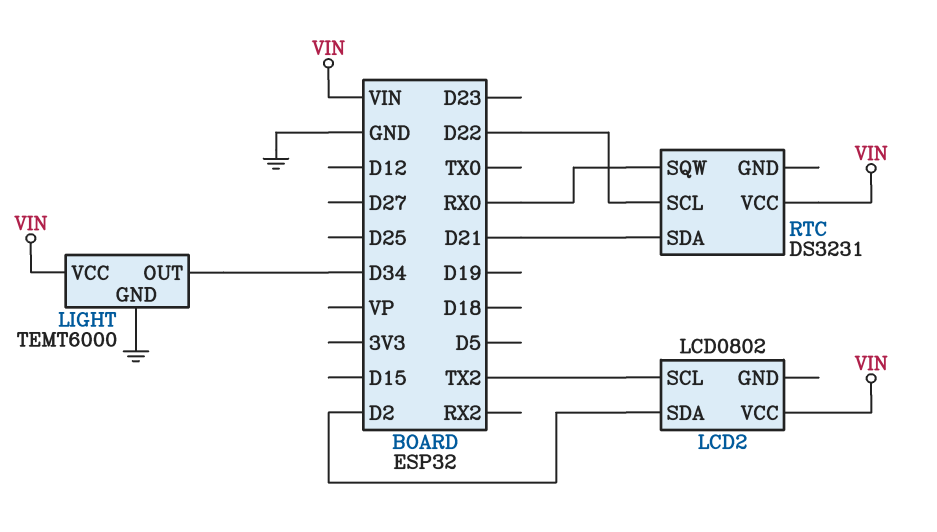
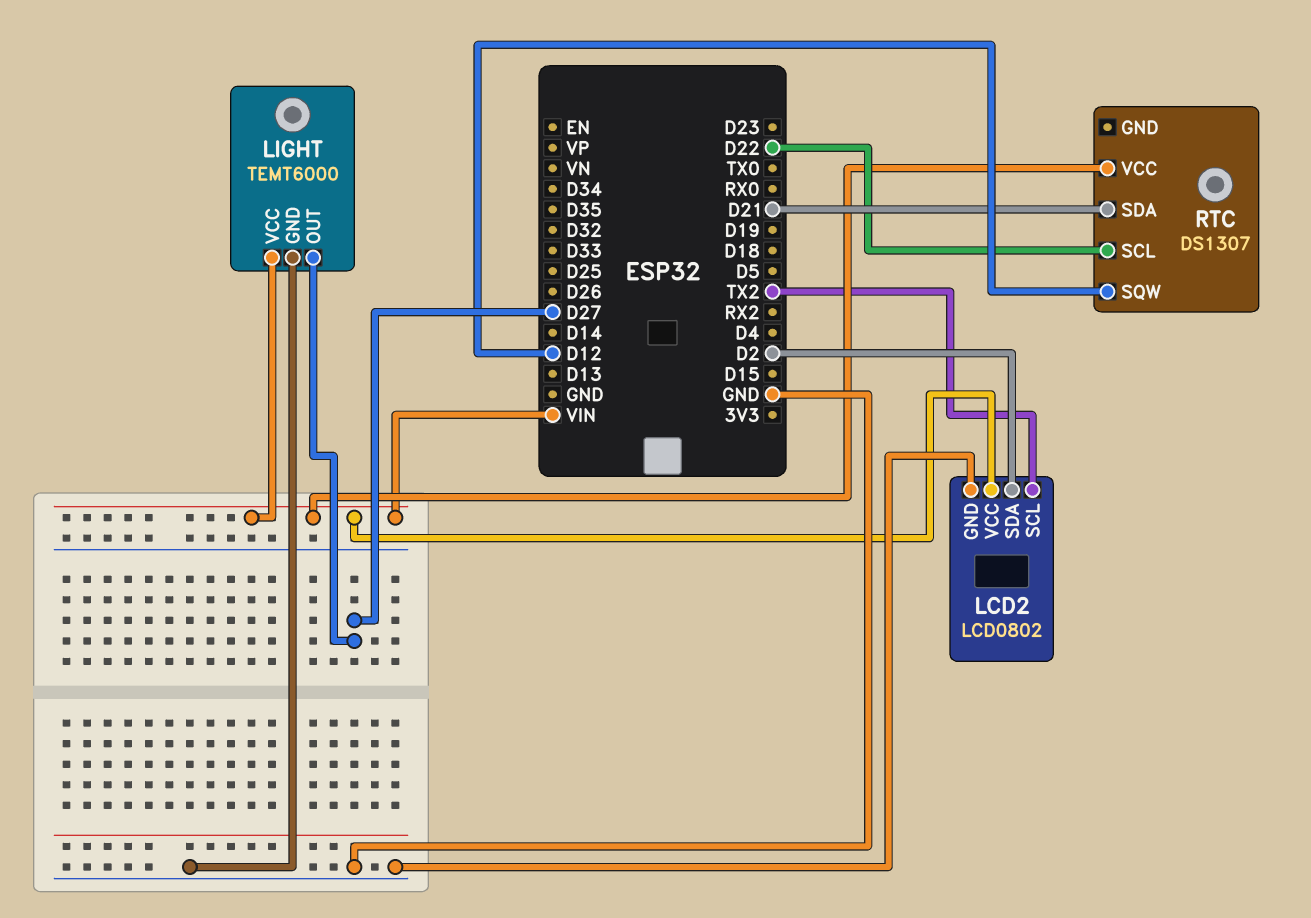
LCD2 pin GND: none -> GND
LIGHT pin OUT: D34 -> D27
RTC: DS3231 -> DS1307
RTC pin SQW: RX0 -> D12

